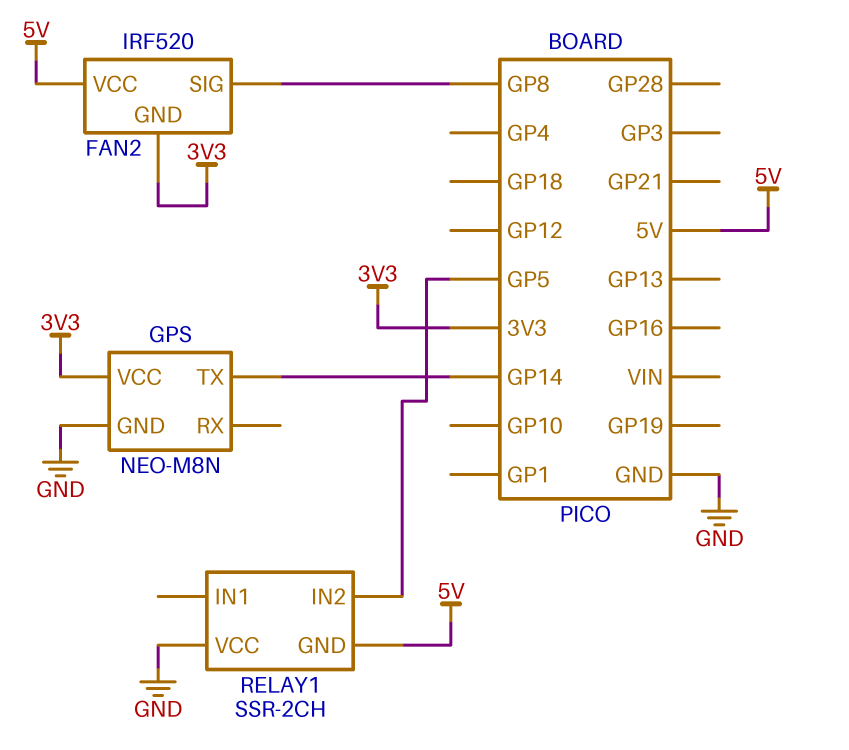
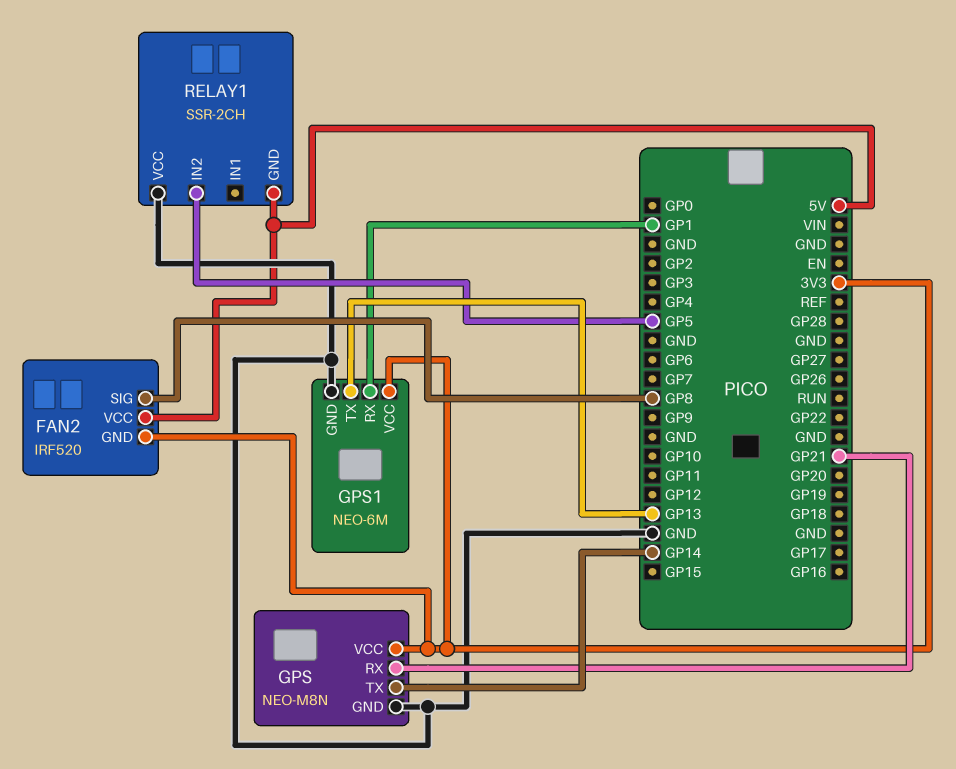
GPS pin RX: none -> GP21
GPS1: none -> NEO-6M
GPS1 pin GND: none -> GND
GPS1 pin RX: none -> GP1
GPS1 pin TX: none -> GP13
GPS1 pin VCC: none -> 3V3

